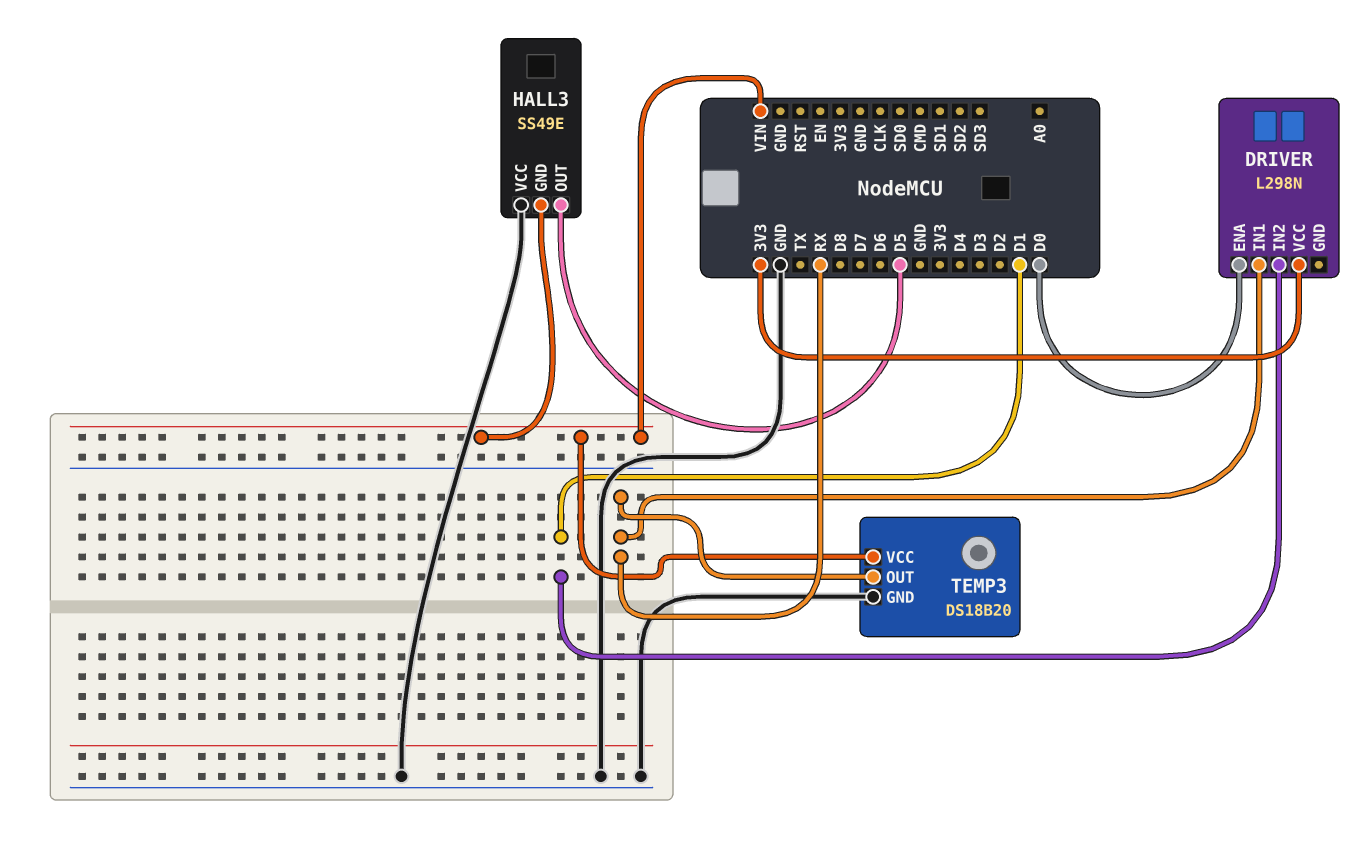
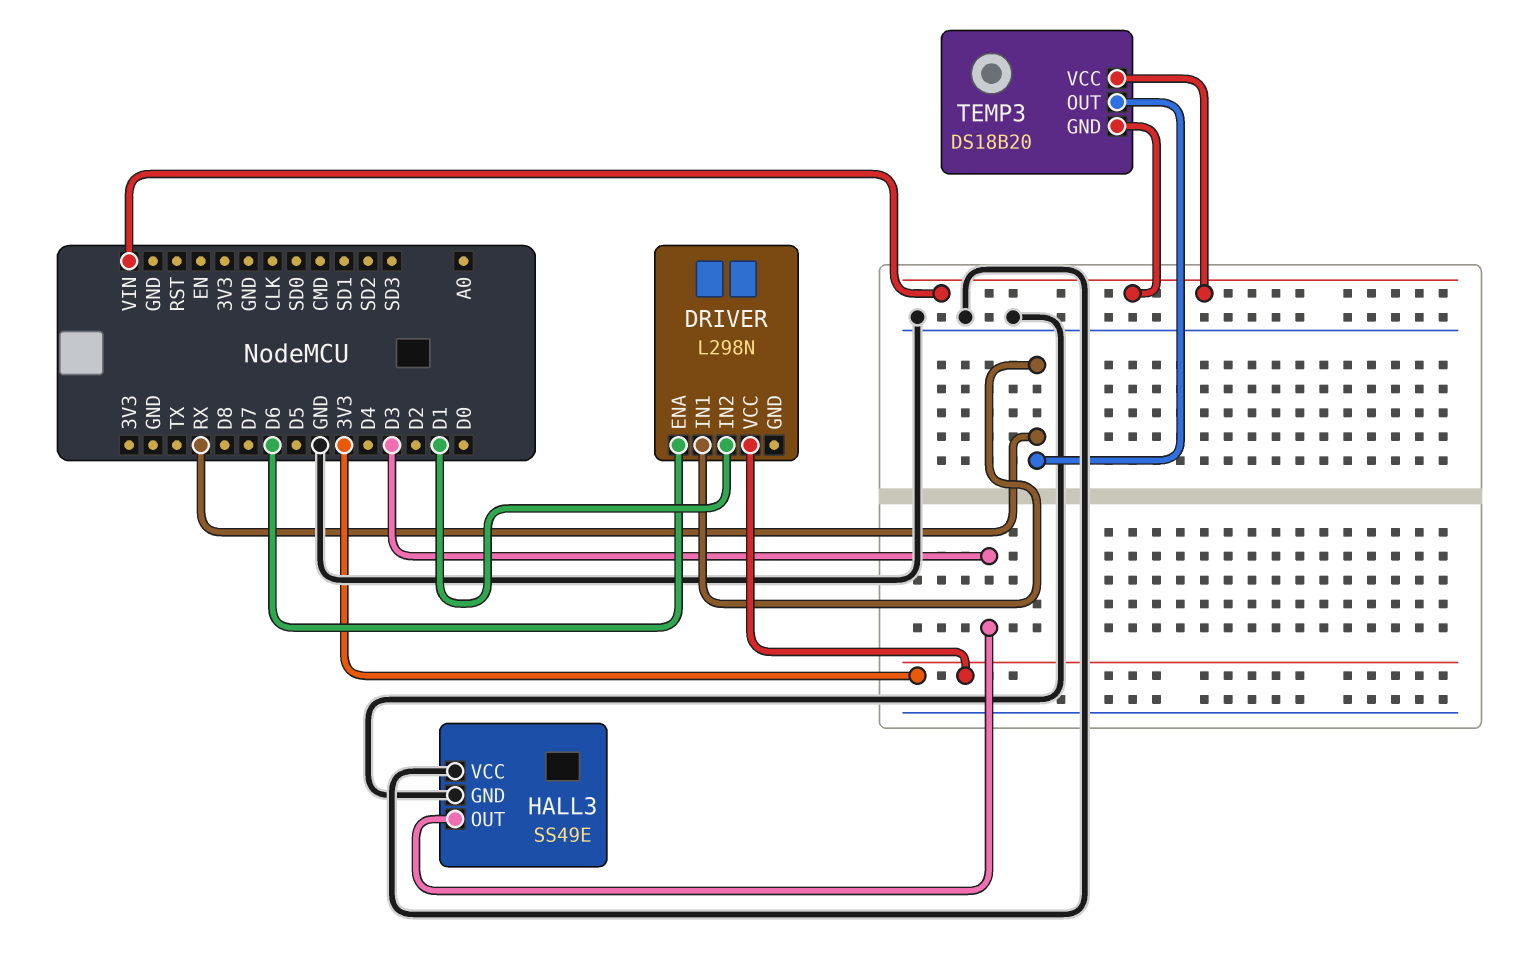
DRIVER pin ENA: D0 -> D6
HALL3 pin GND: VIN -> GND
HALL3 pin OUT: D5 -> D3
TEMP3 pin GND: GND -> VIN

